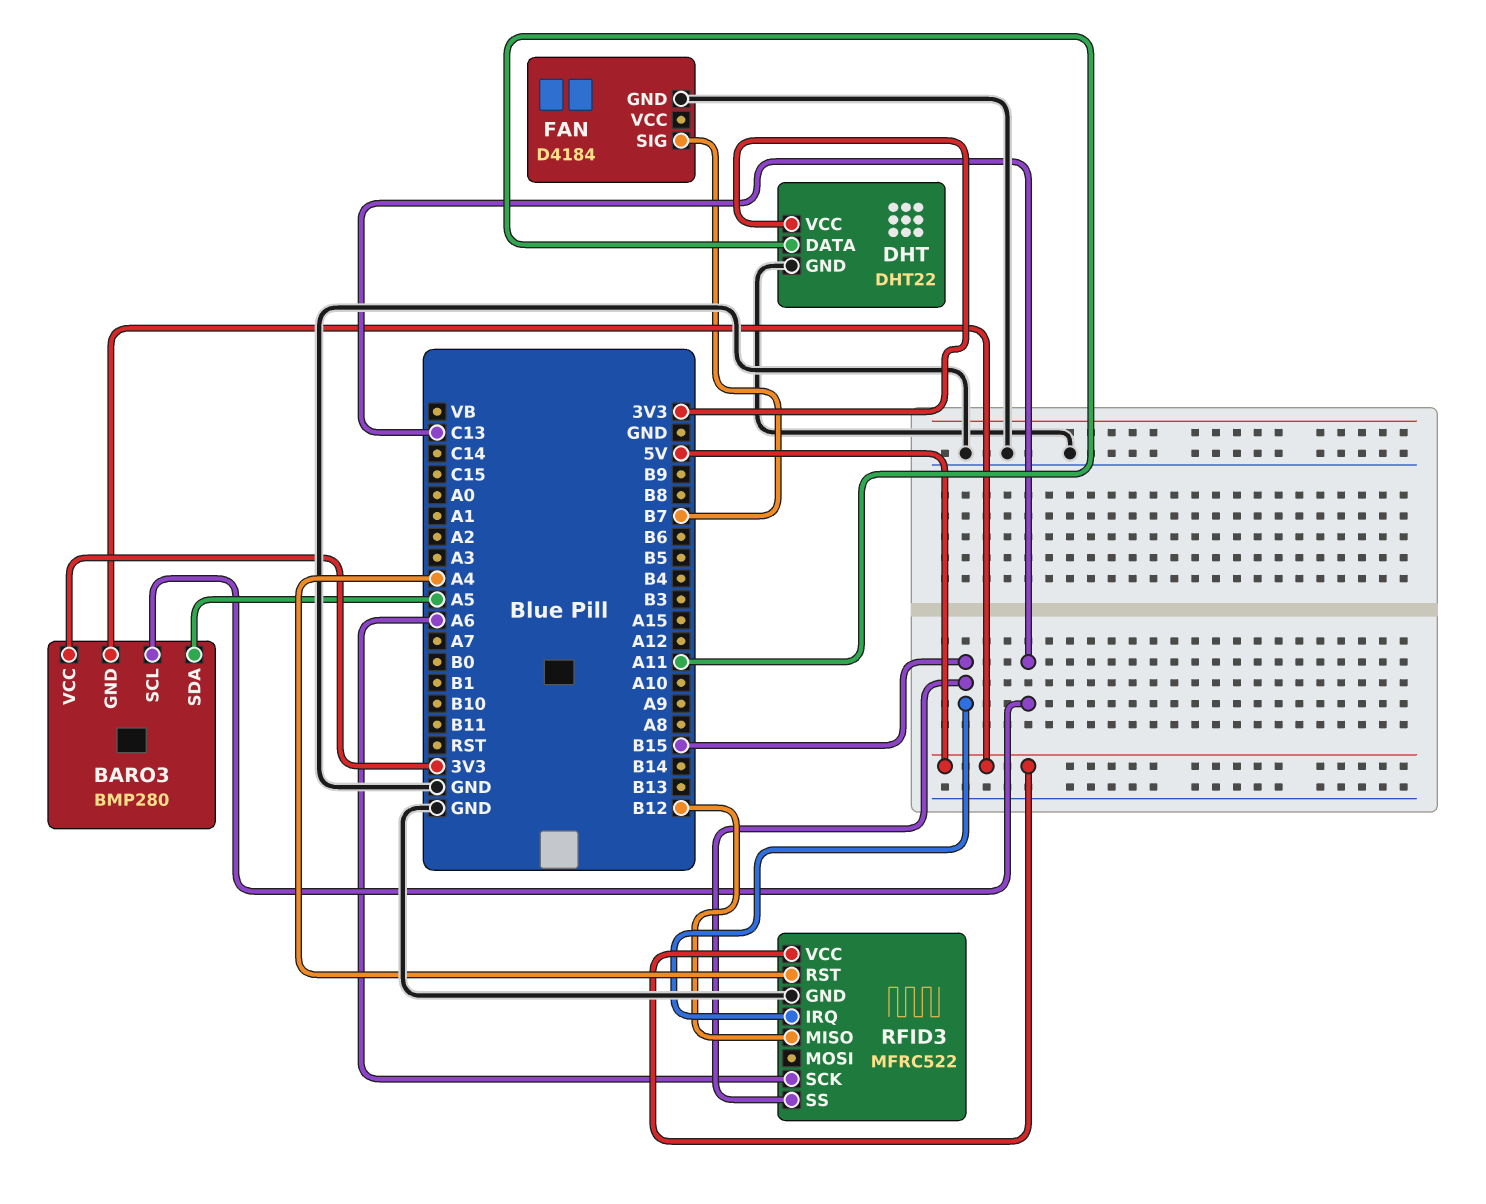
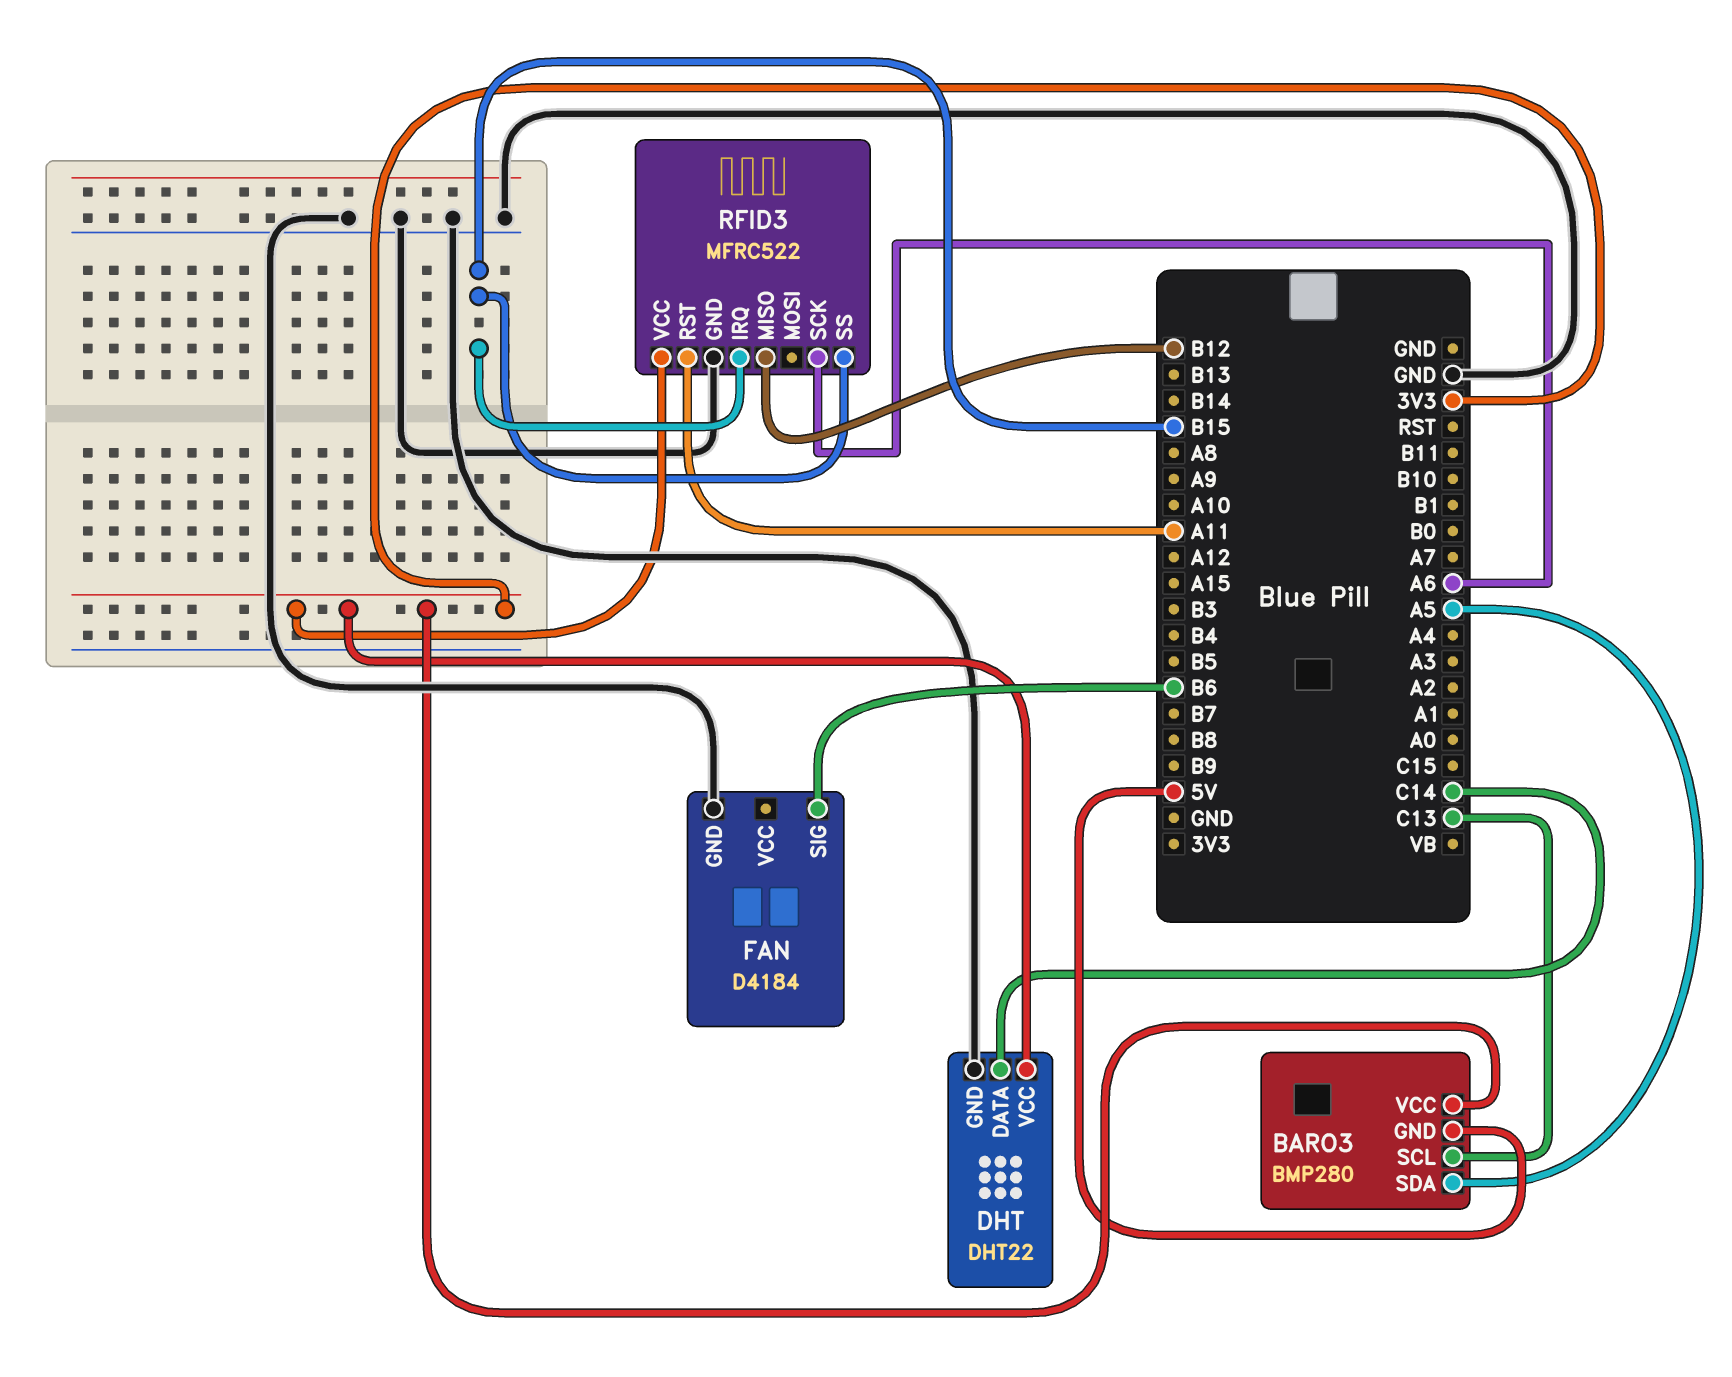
DHT pin DATA: A11 -> C14
FAN pin SIG: B7 -> B6
RFID3 pin RST: A4 -> A11
RFID3 pin VCC: 5V -> 3V3

